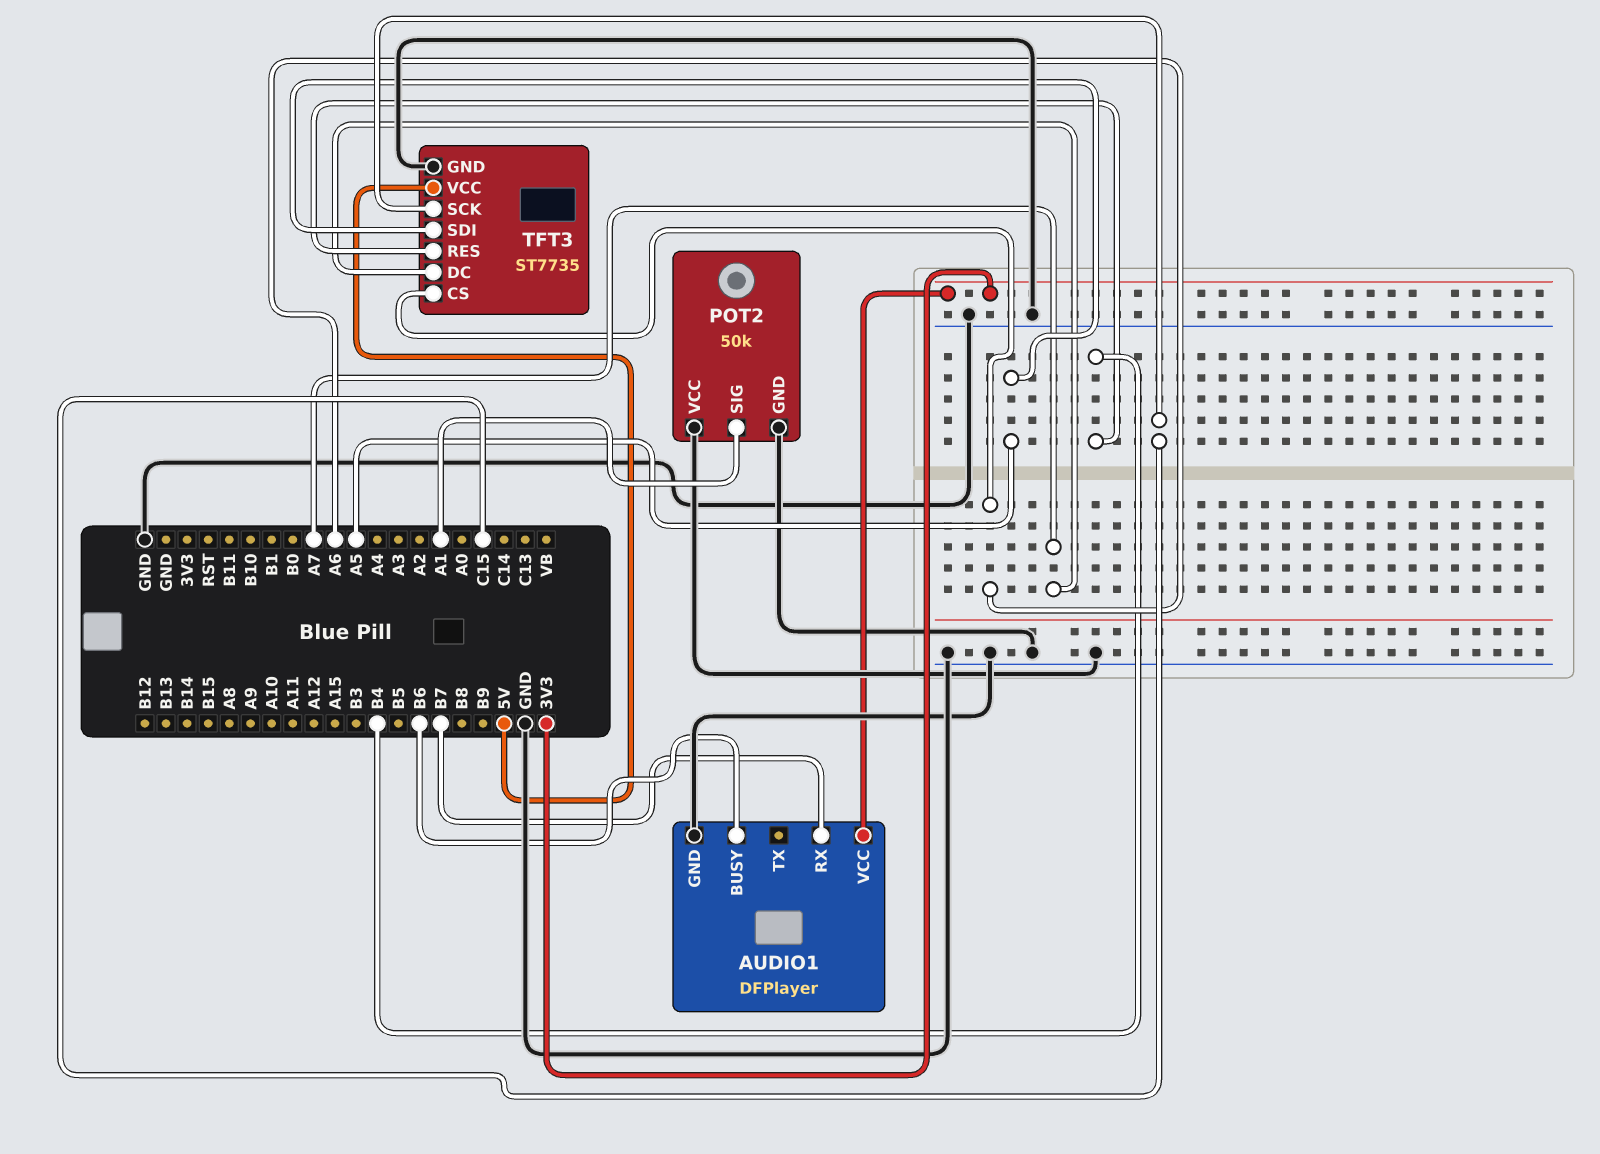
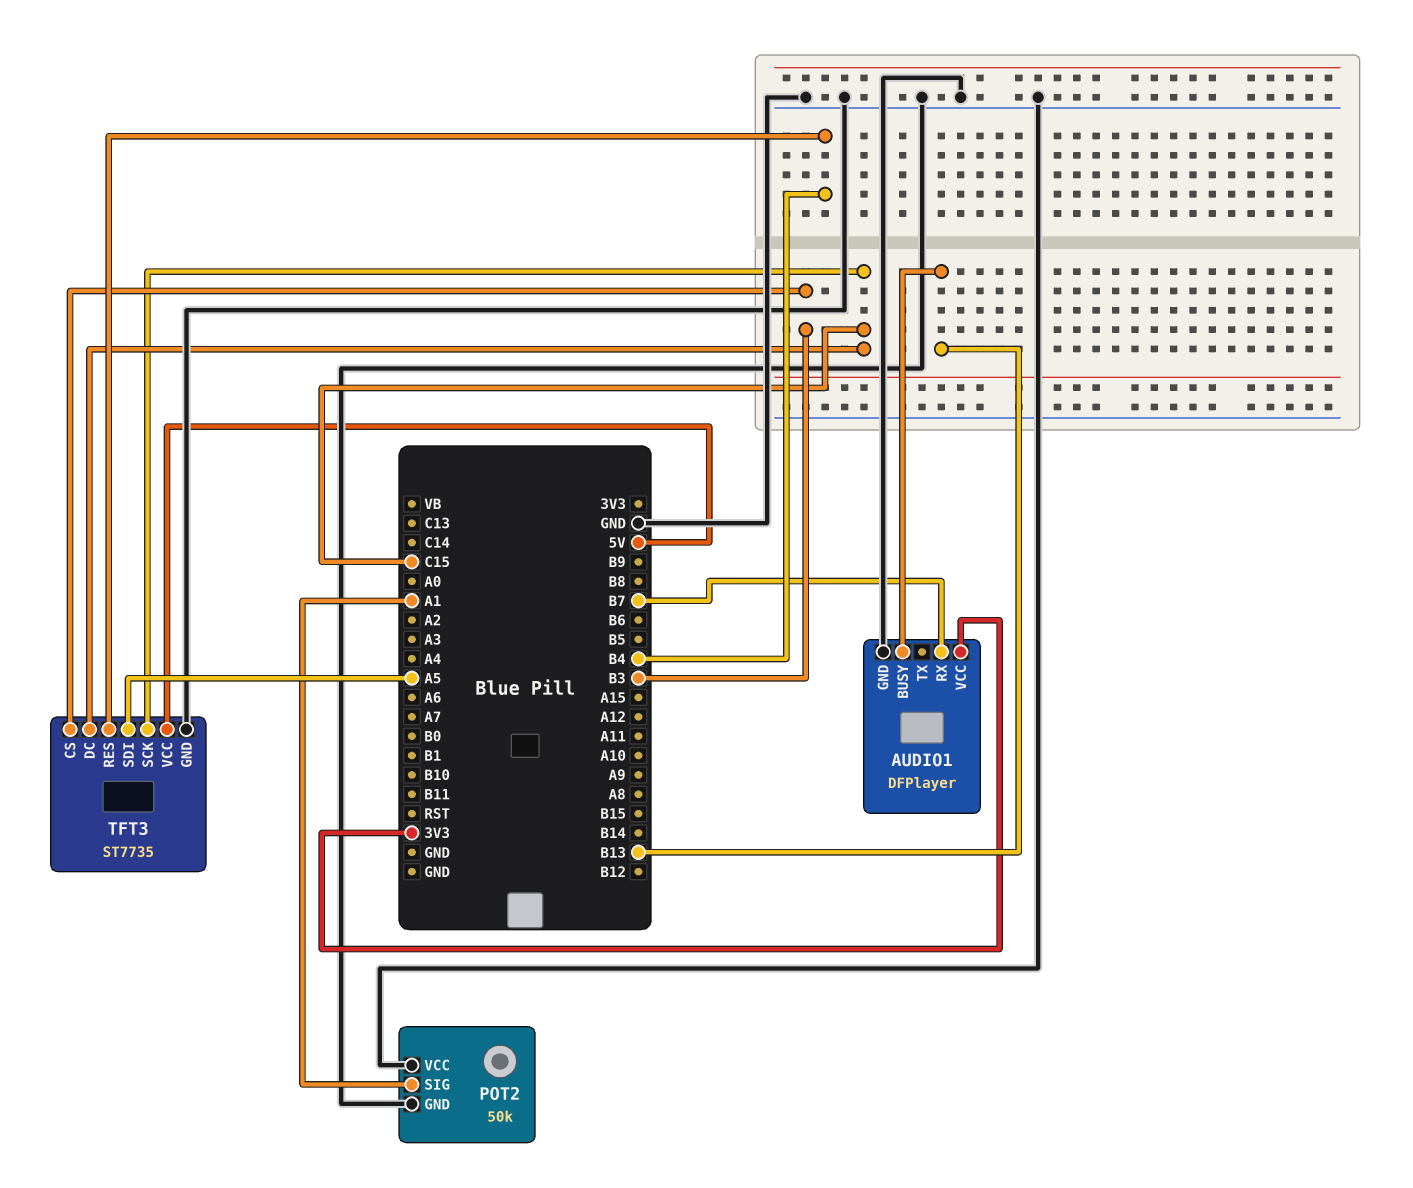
AUDIO1 pin BUSY: B6 -> B13
TFT3 pin CS: A6 -> B3
TFT3 pin DC: A7 -> C15

